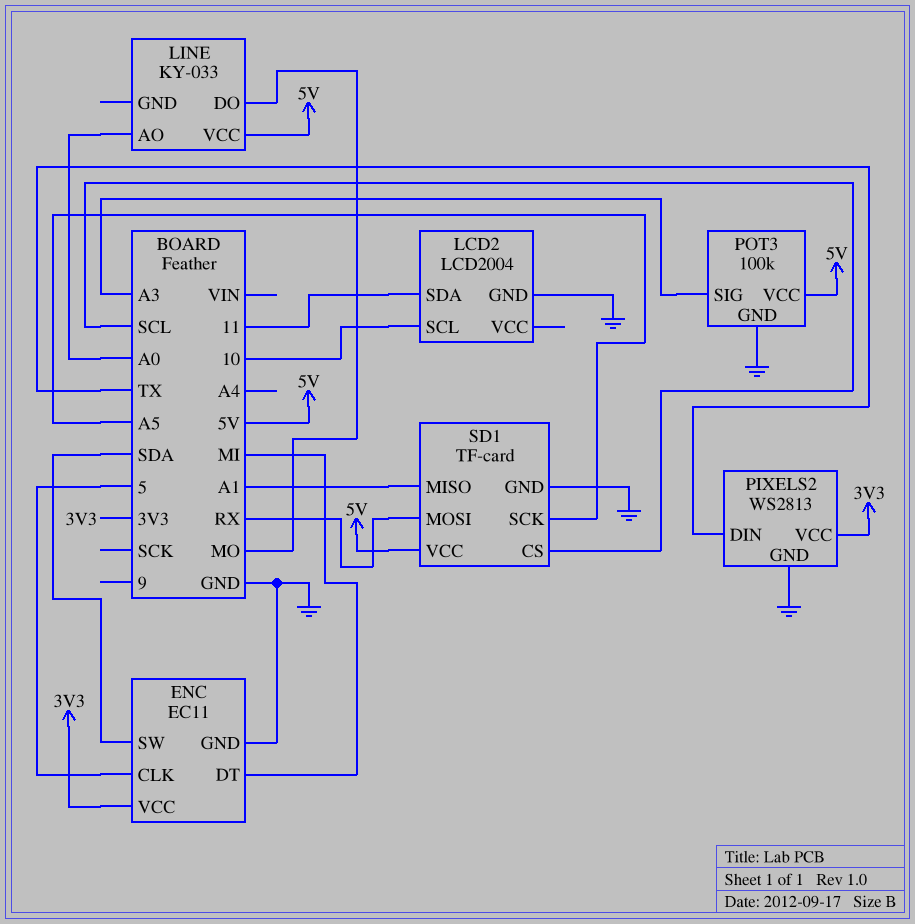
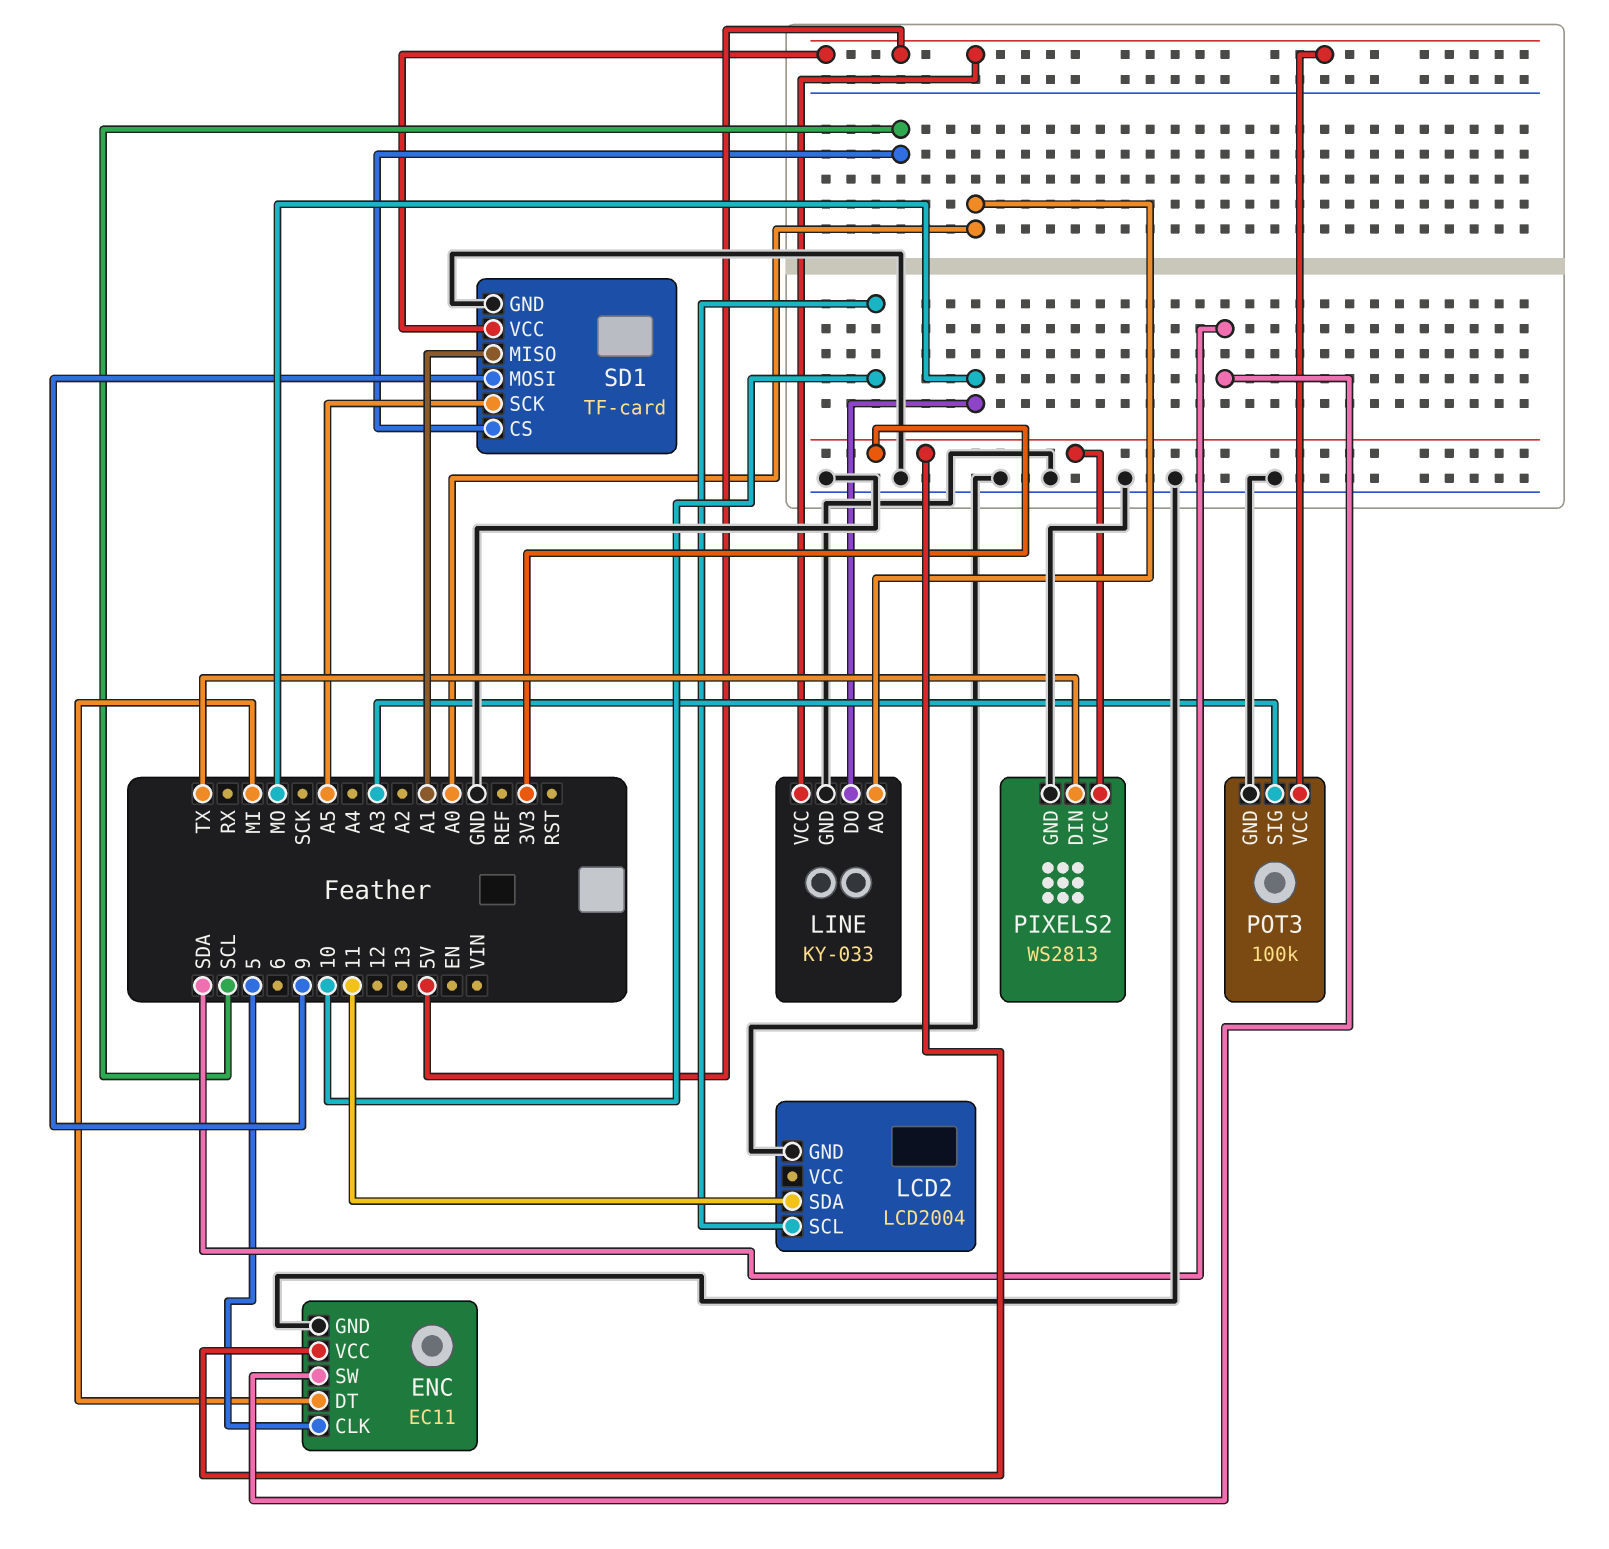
LINE pin GND: none -> GND
SD1 pin MOSI: RX -> 9

